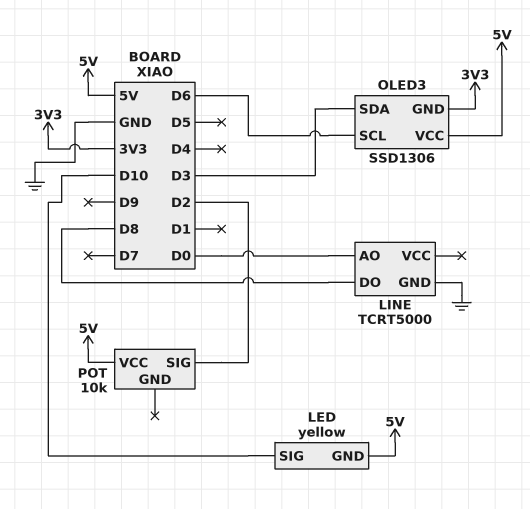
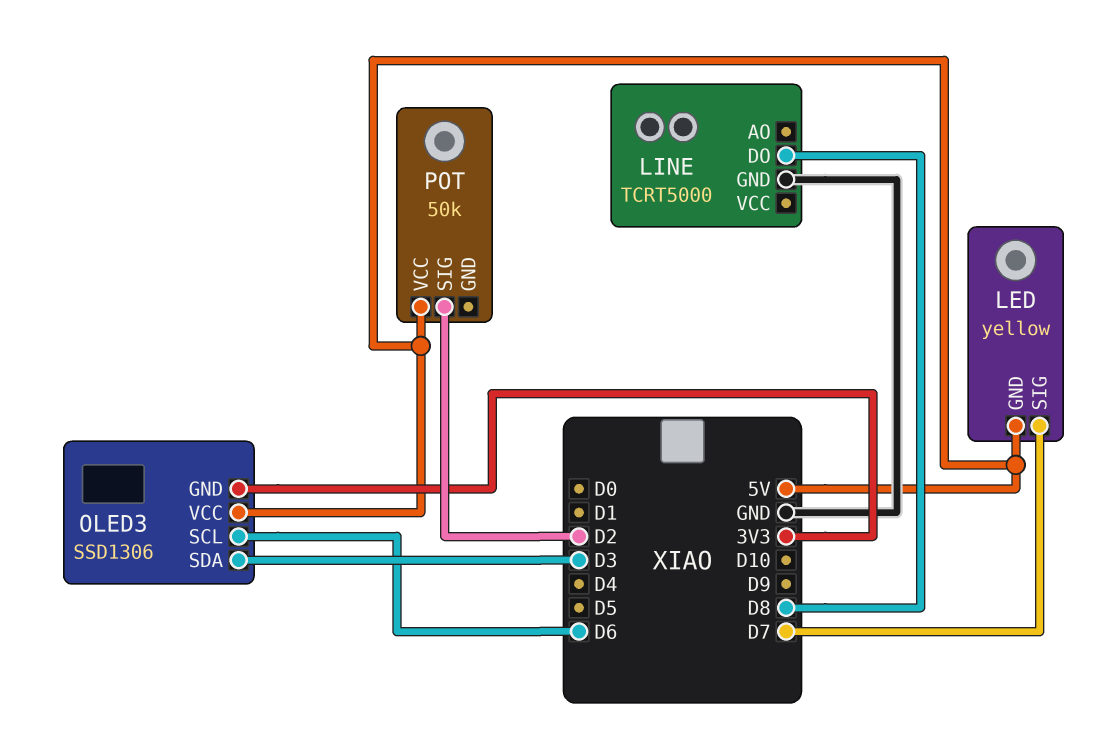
LED pin SIG: D10 -> D7
LINE pin AO: D0 -> none
POT: 10k -> 50k

